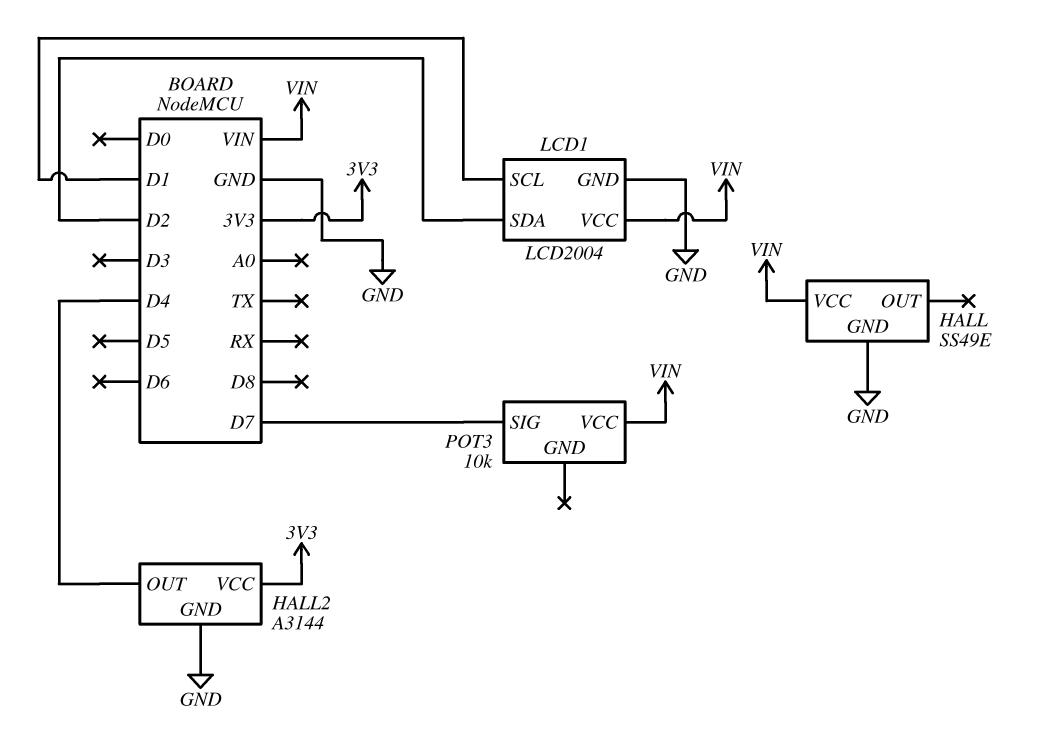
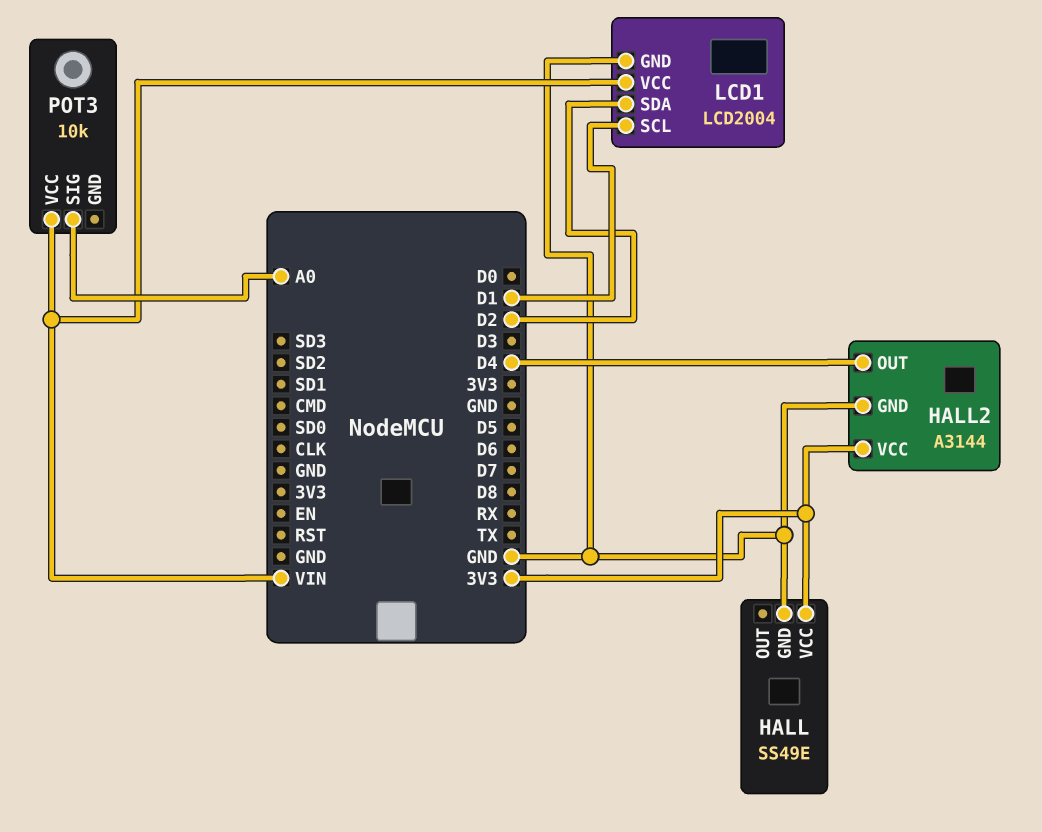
HALL pin VCC: VIN -> 3V3
POT3 pin SIG: D7 -> A0

